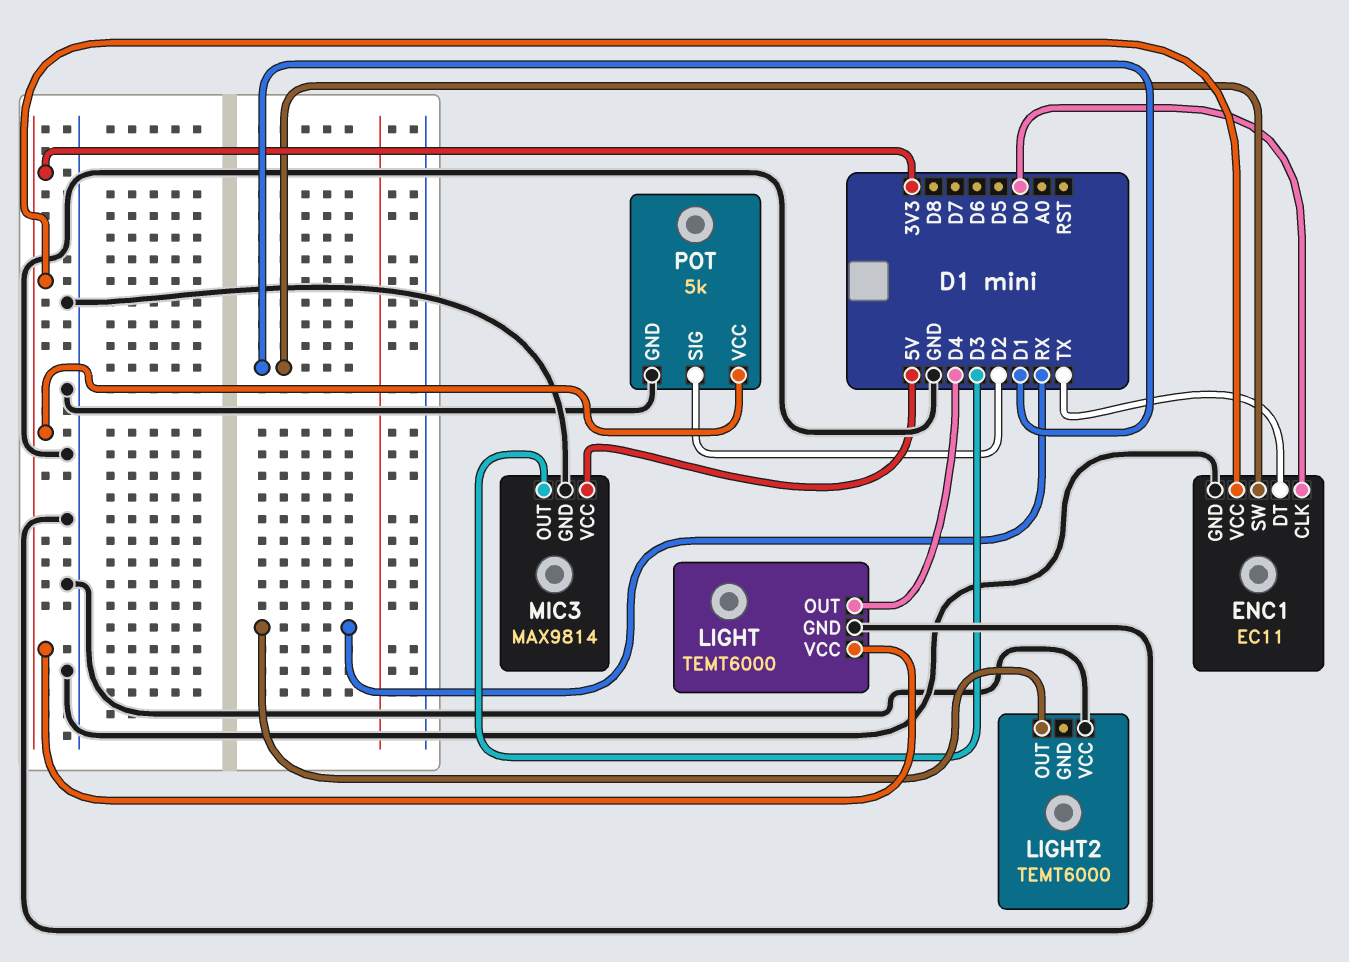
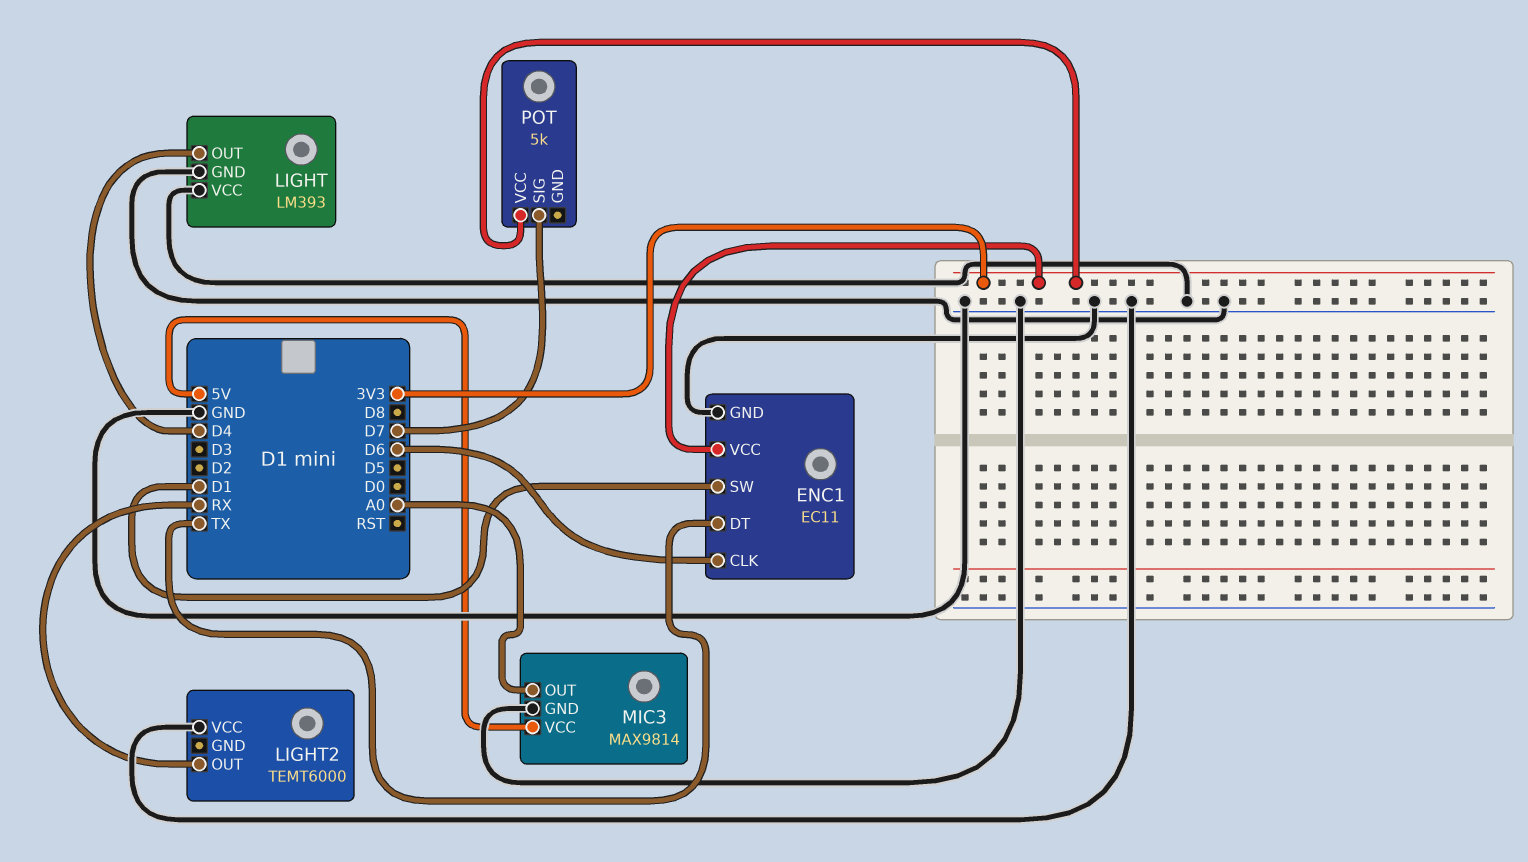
ENC1 pin CLK: D0 -> D6
LIGHT: TEMT6000 -> LM393
LIGHT pin VCC: 3V3 -> GND
MIC3 pin OUT: D3 -> A0
POT pin GND: GND -> none
POT pin SIG: D2 -> D7

